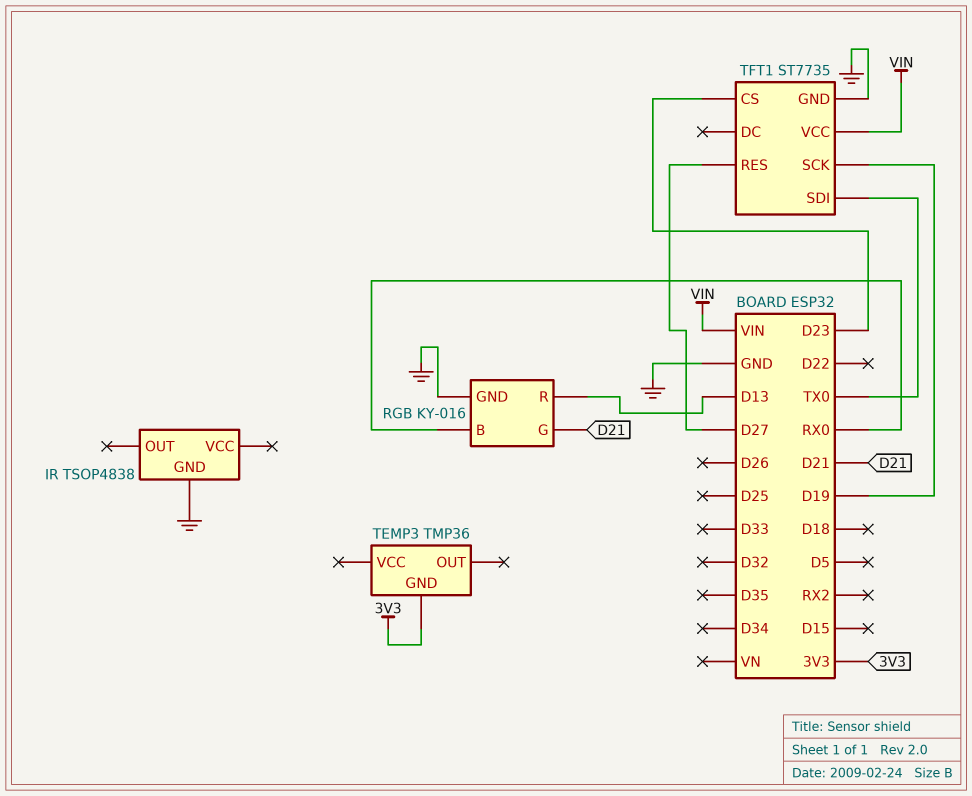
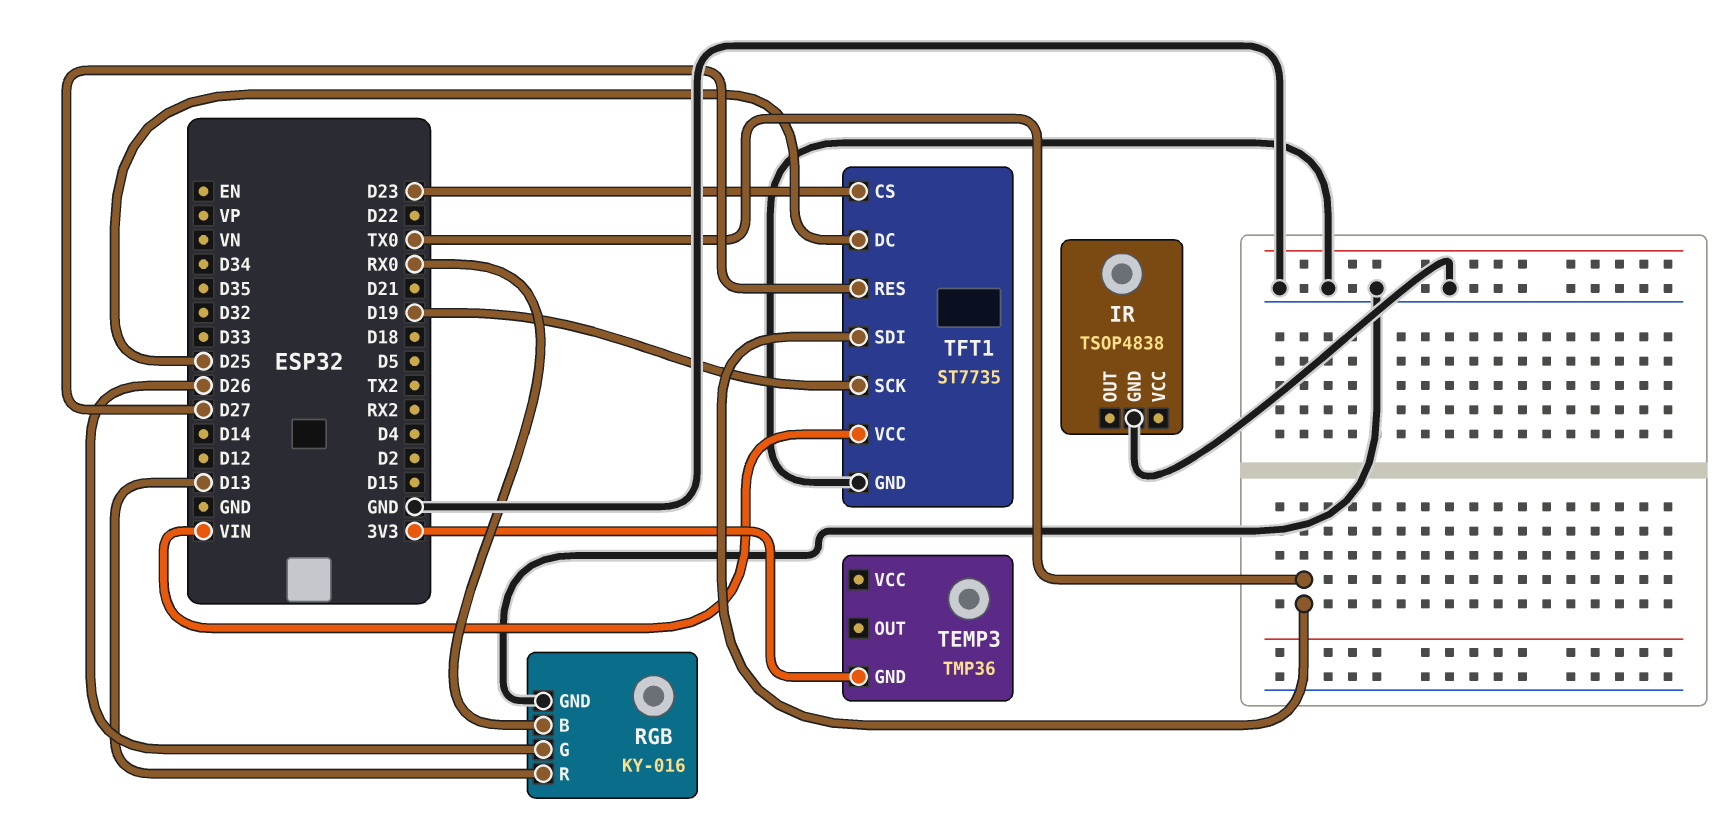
RGB pin G: D21 -> D26
TFT1 pin DC: none -> D25

